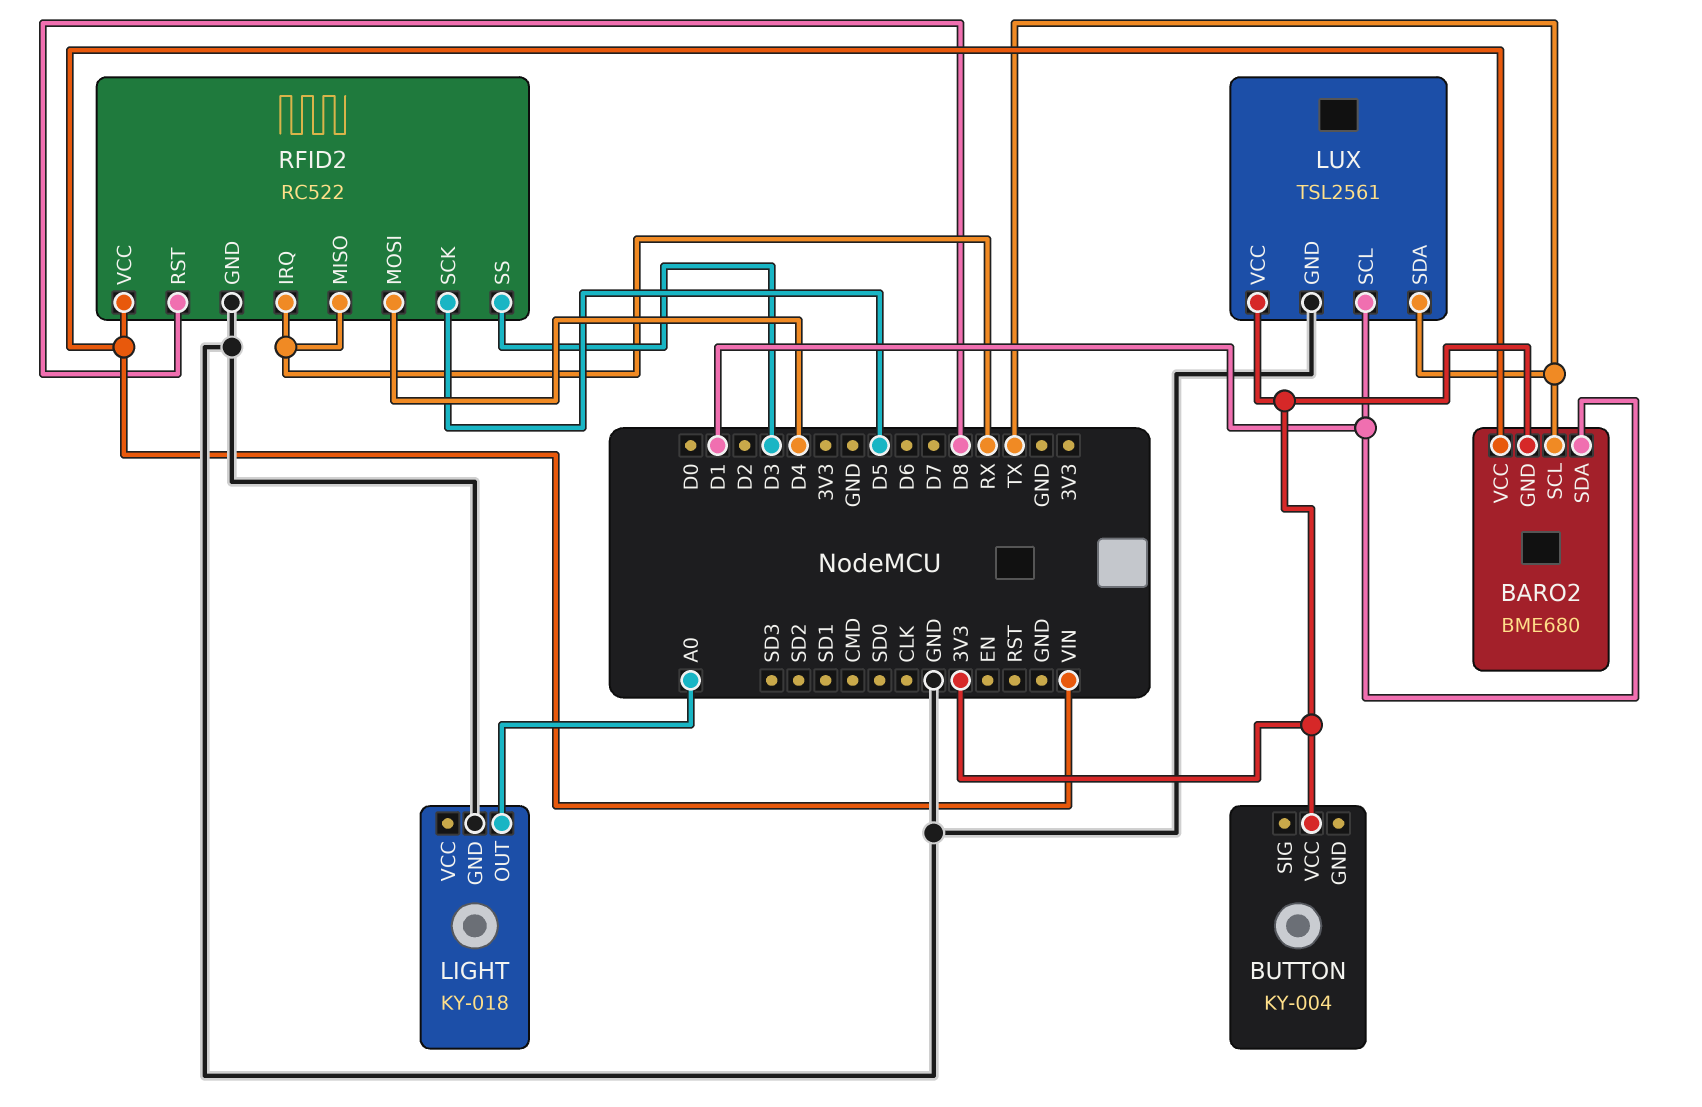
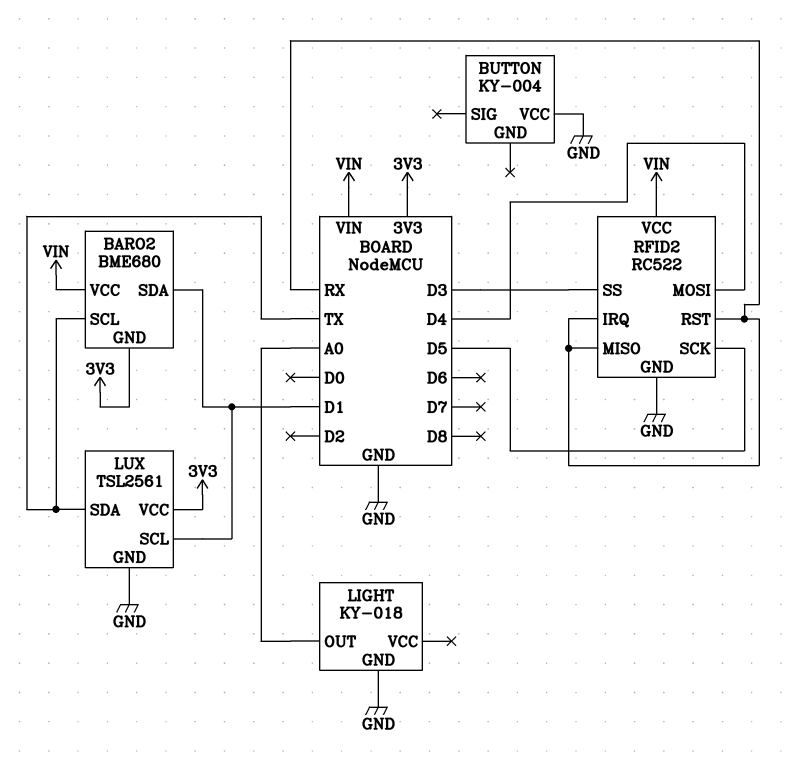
BUTTON pin VCC: 3V3 -> GND
RFID2 pin RST: D8 -> RX

